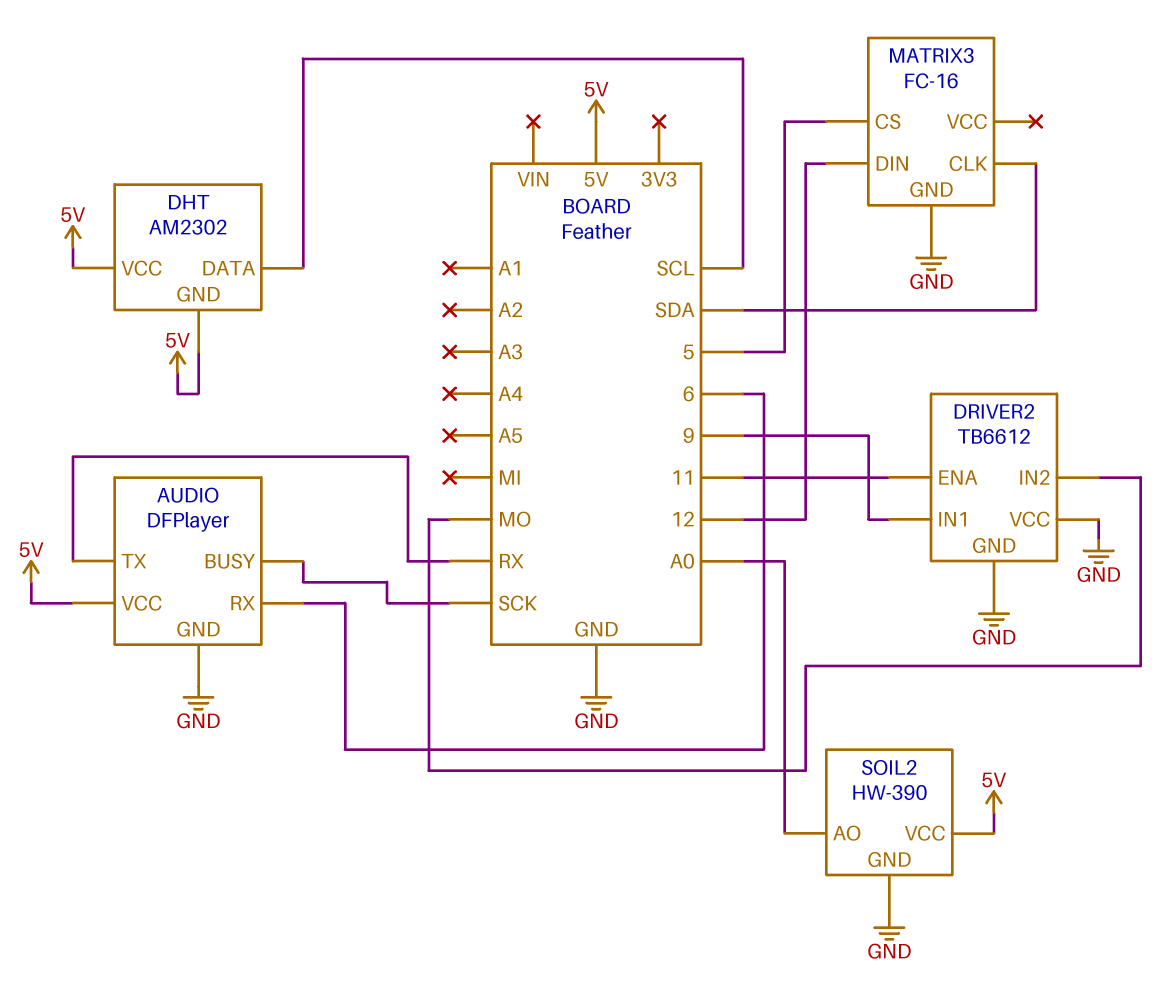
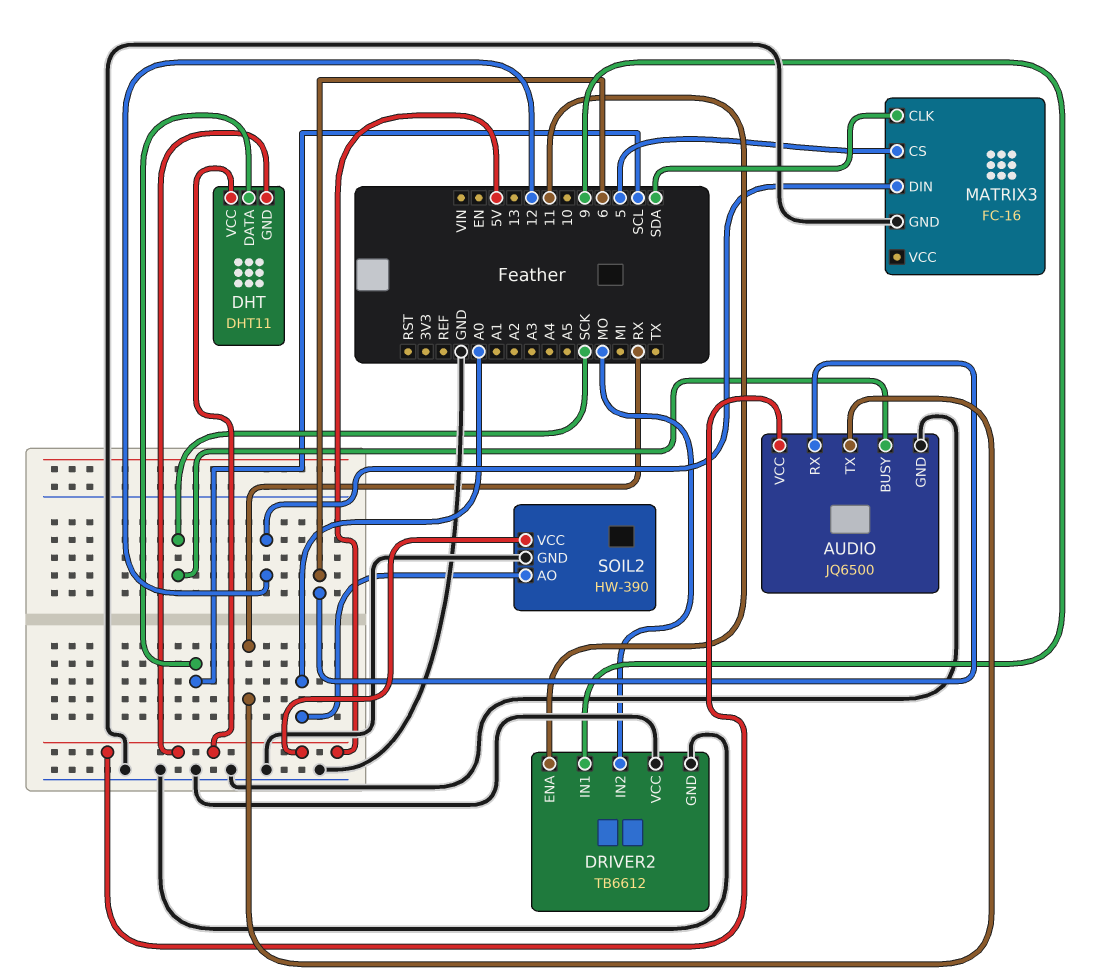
AUDIO: DFPlayer -> JQ6500
DHT: AM2302 -> DHT11

